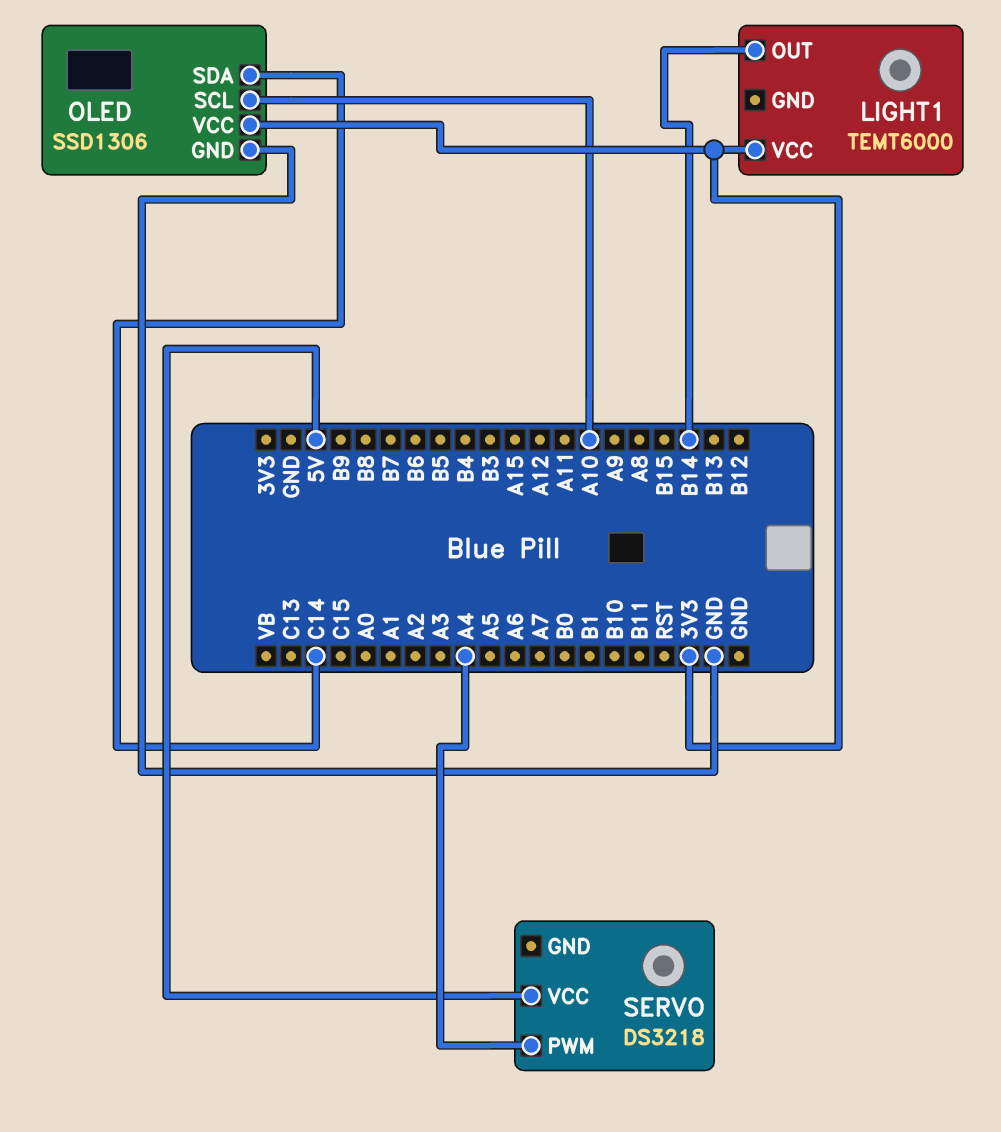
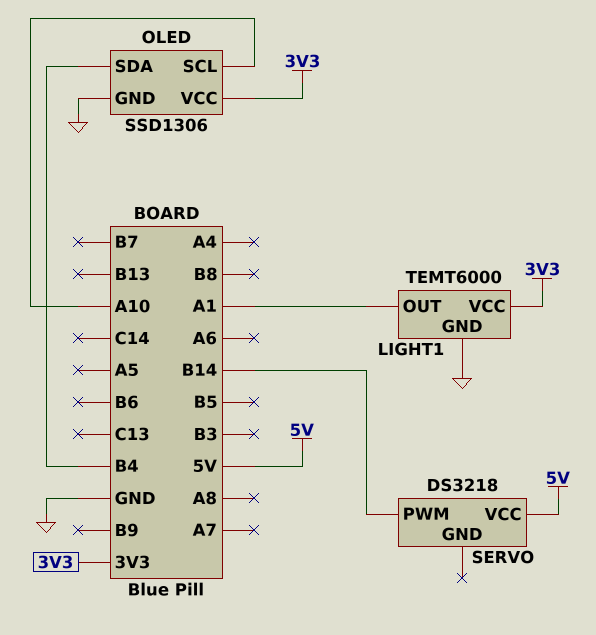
LIGHT1 pin GND: none -> GND
LIGHT1 pin OUT: B14 -> A1
OLED pin SDA: C14 -> B4
SERVO pin PWM: A4 -> B14

